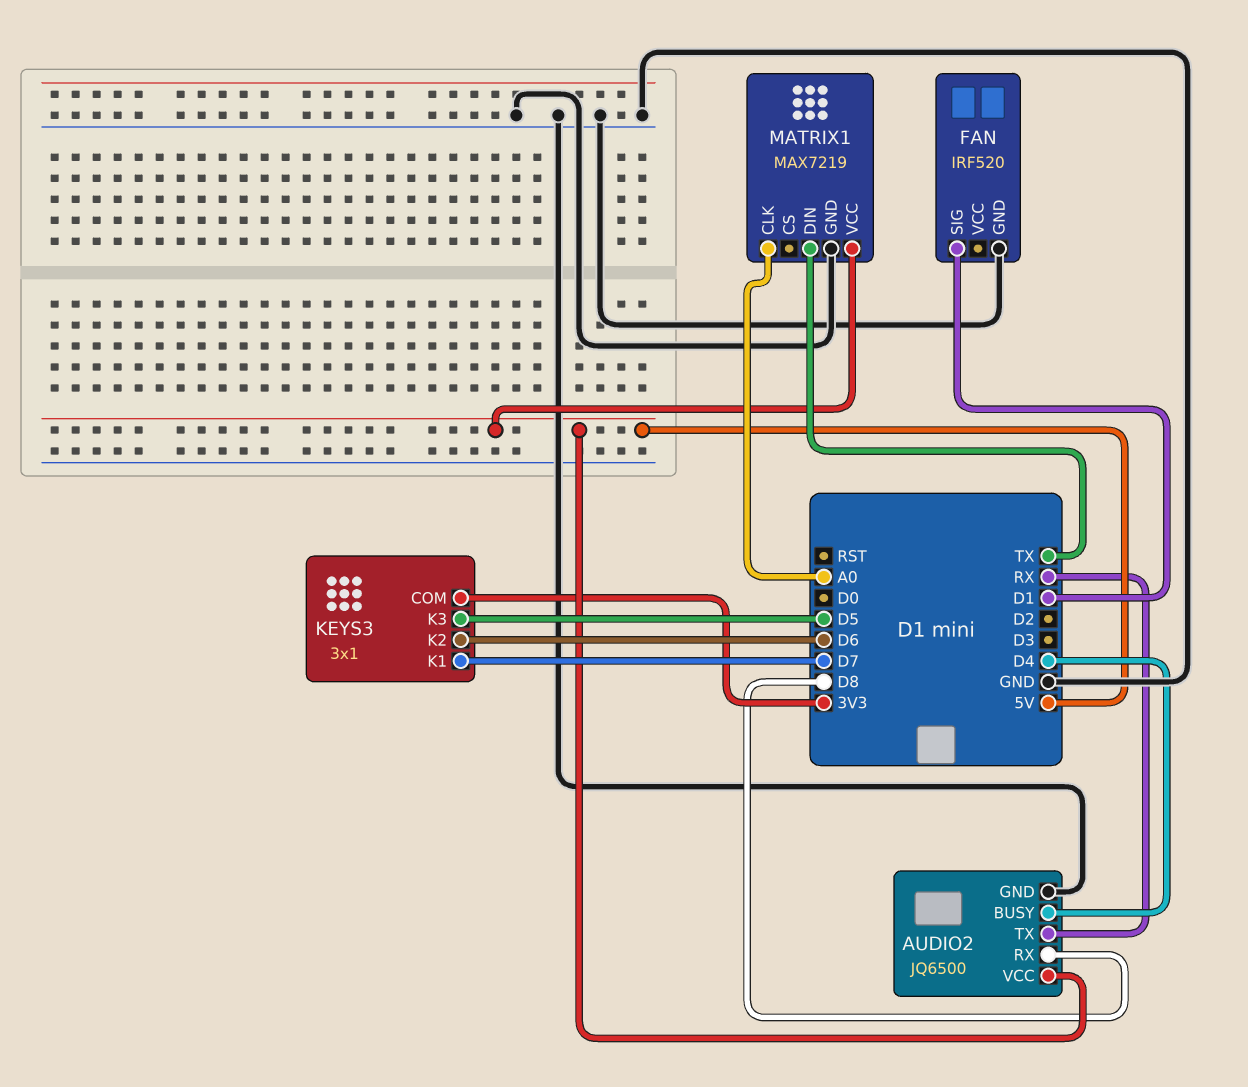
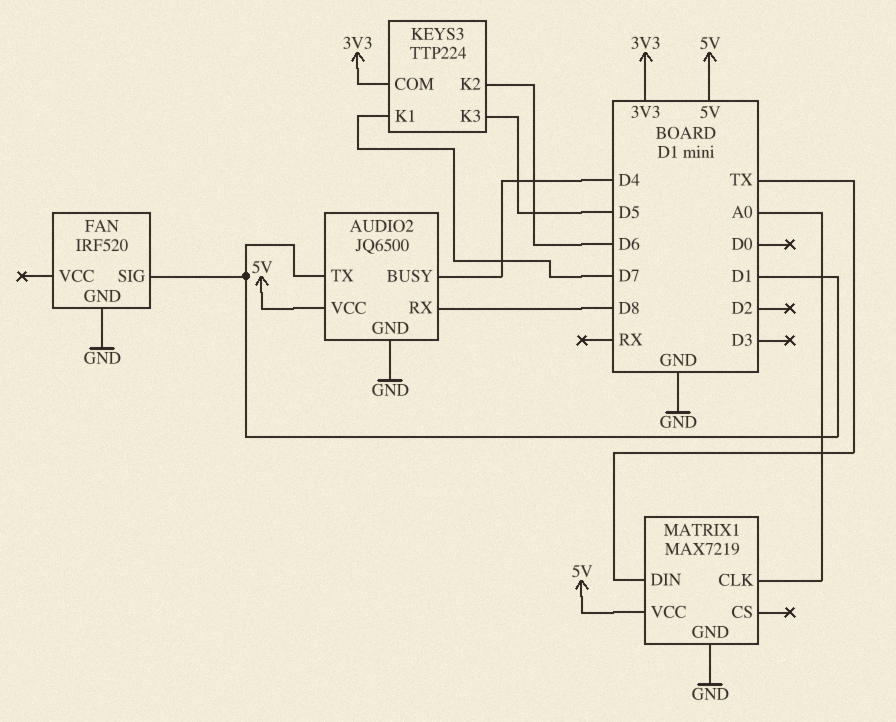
AUDIO2 pin TX: RX -> D1
KEYS3: 3x1 -> TTP224

